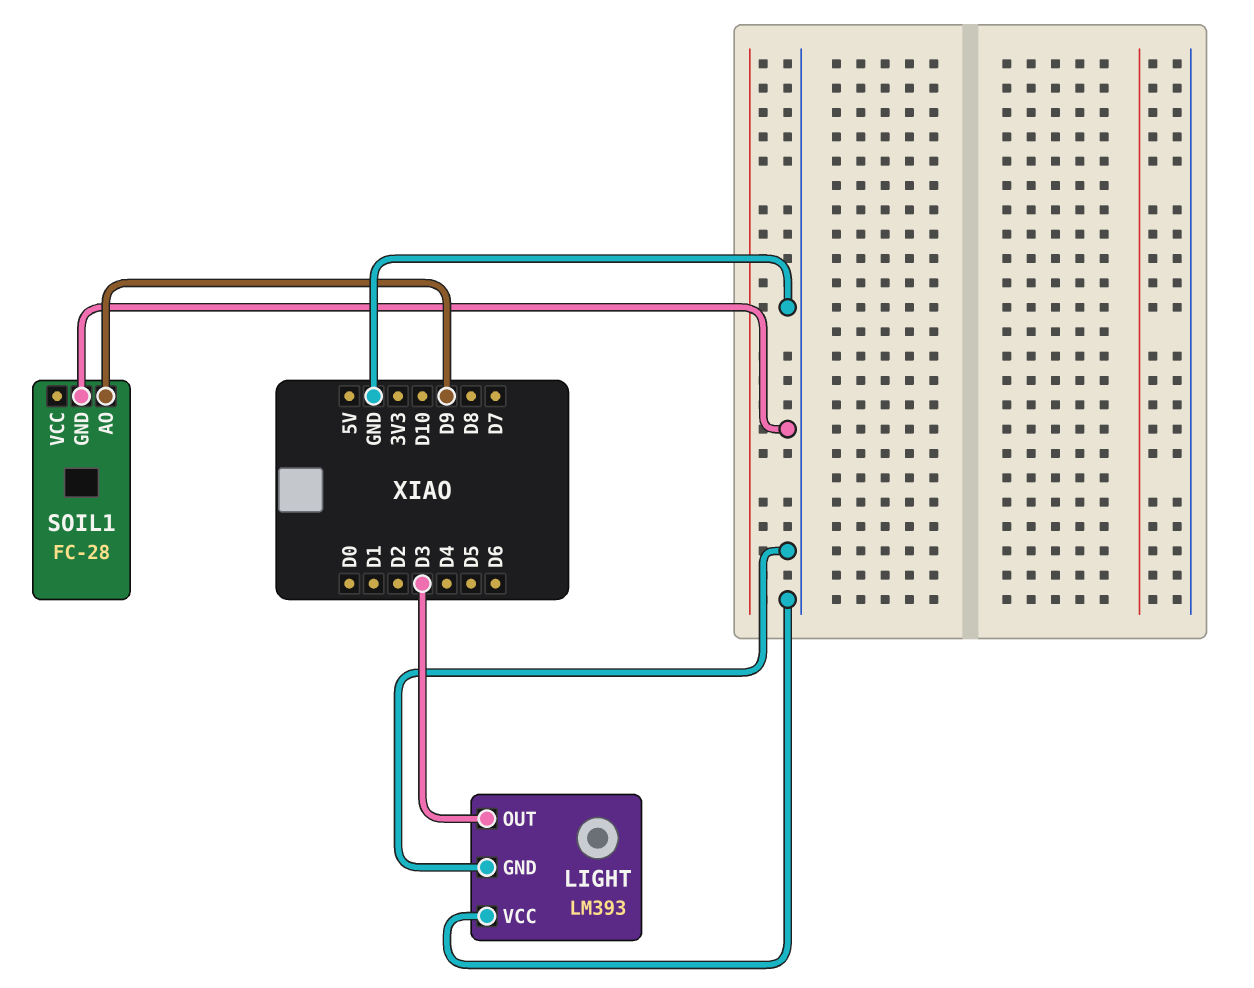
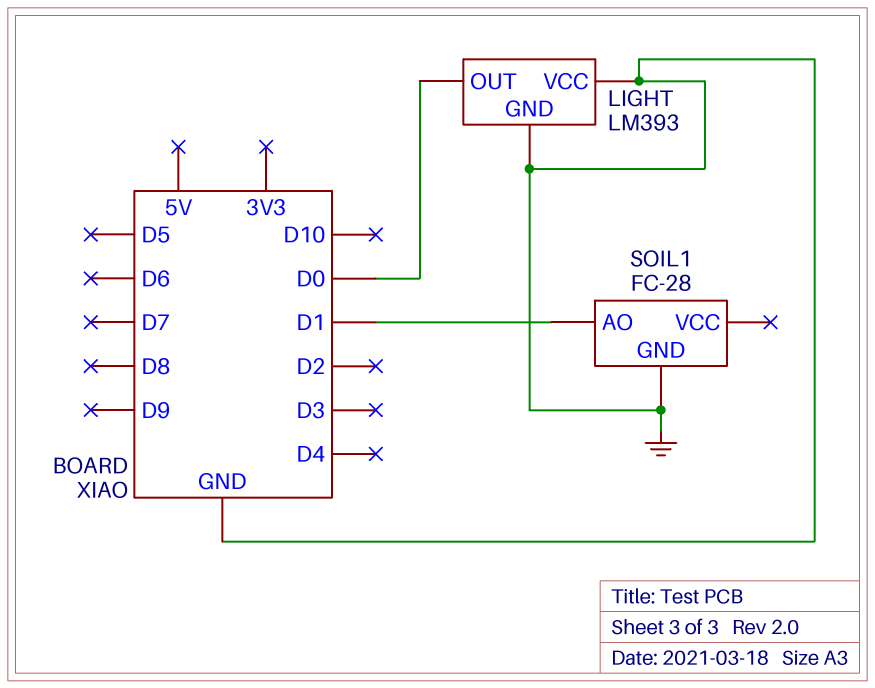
LIGHT pin OUT: D3 -> D0
SOIL1 pin AO: D9 -> D1

